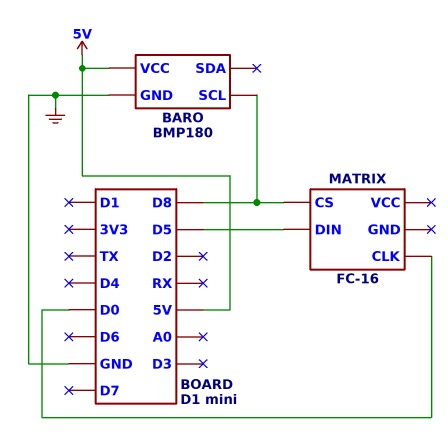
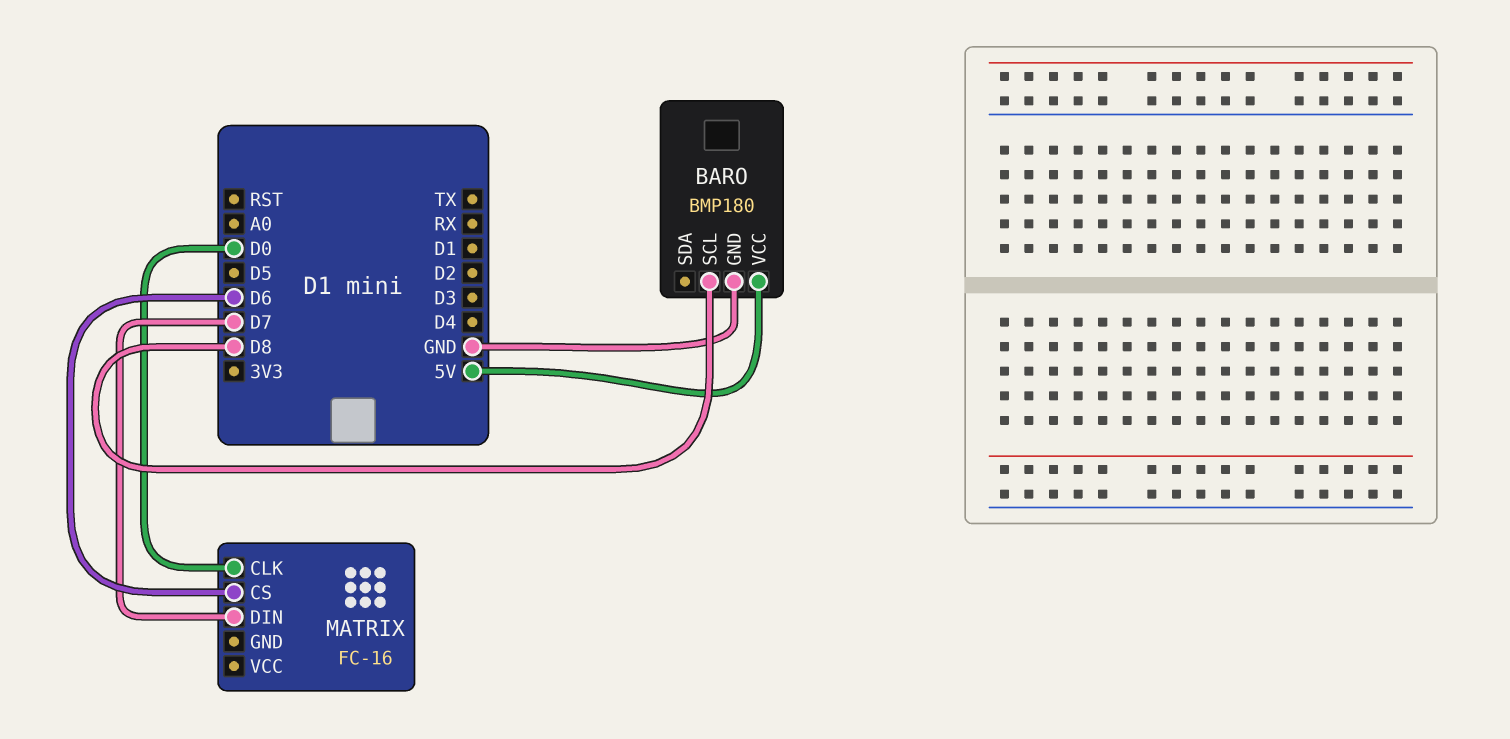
MATRIX pin CS: D8 -> D6
MATRIX pin DIN: D5 -> D7

